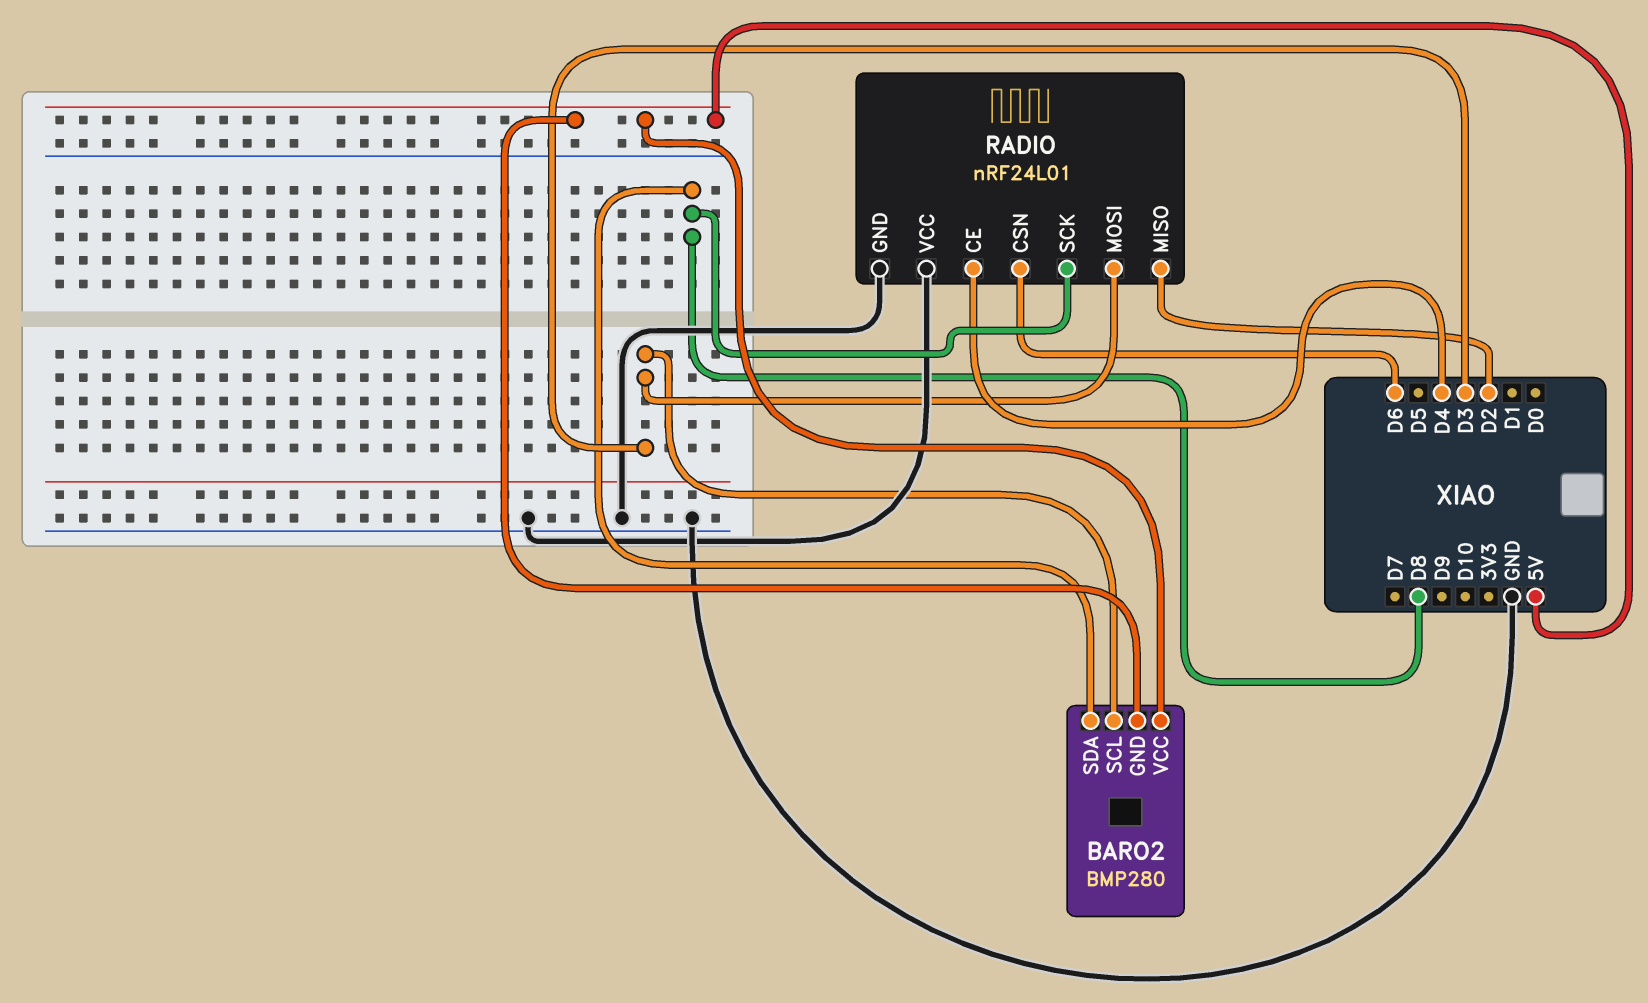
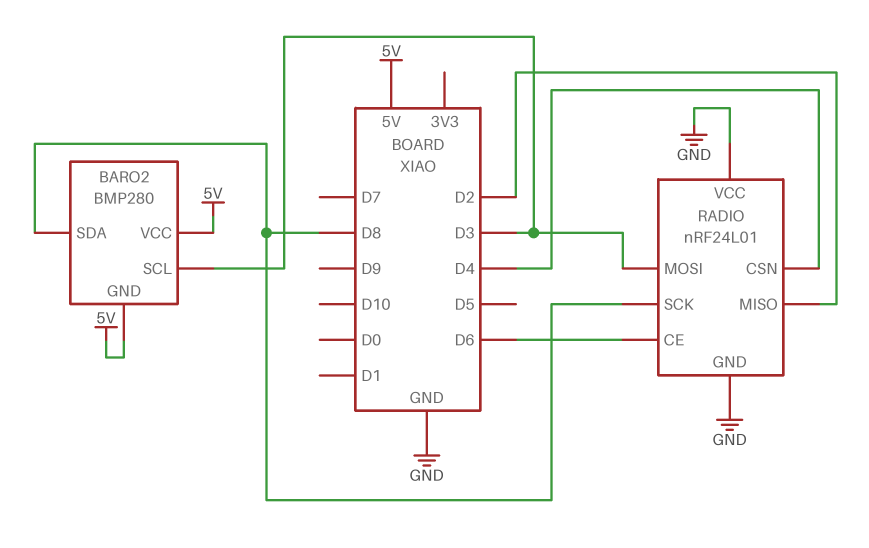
RADIO pin CE: D4 -> D6
RADIO pin CSN: D6 -> D4

